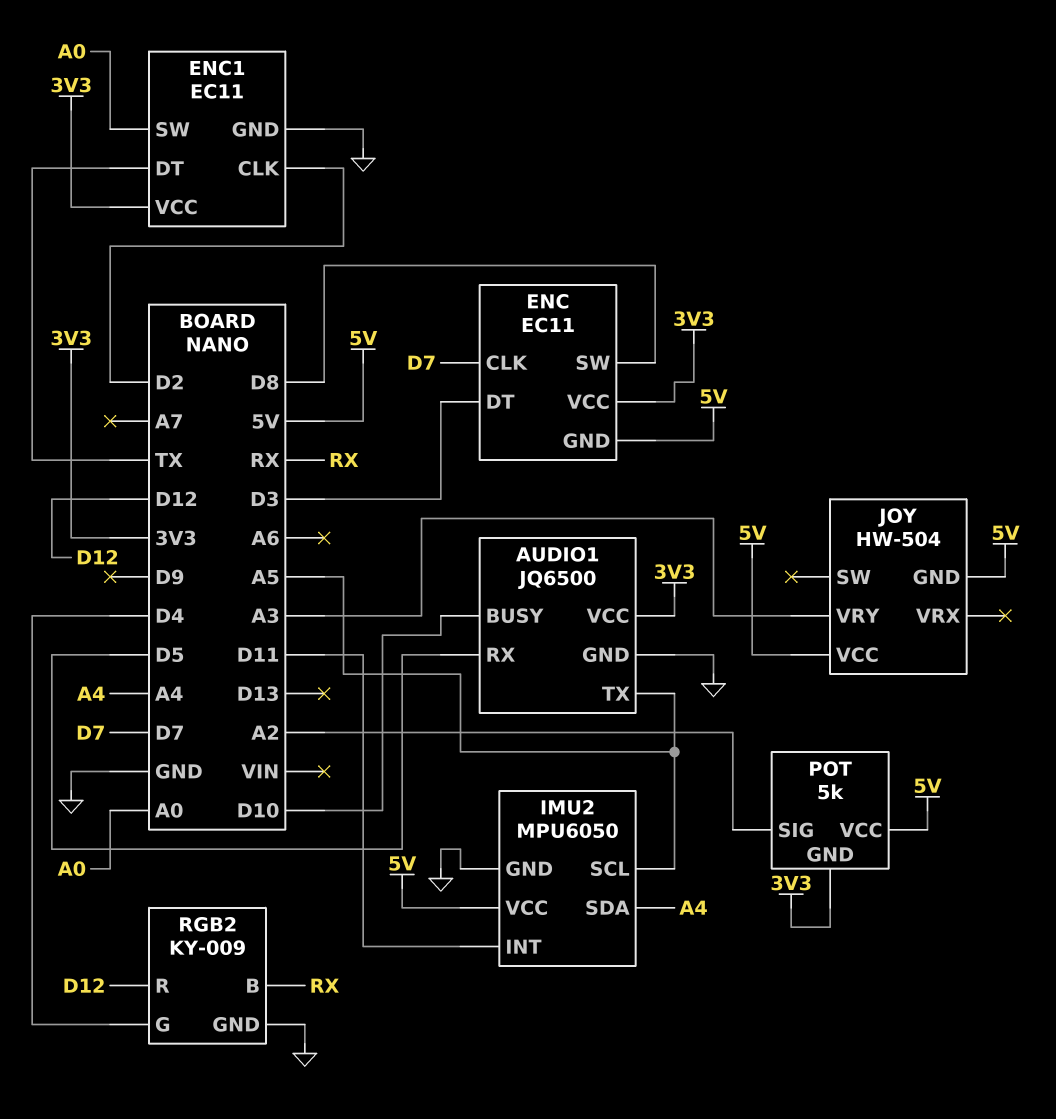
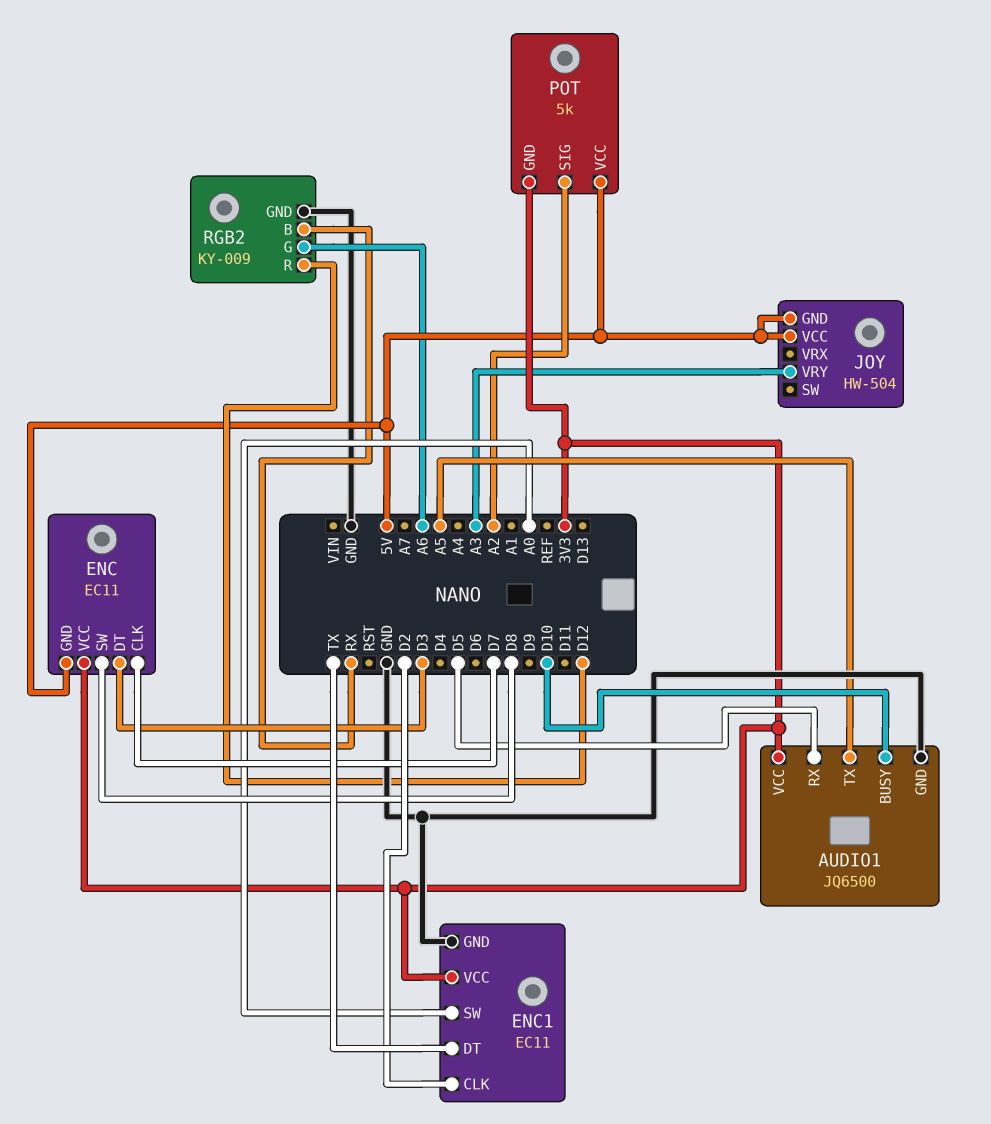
IMU2: MPU6050 -> none
IMU2 pin GND: GND -> none
IMU2 pin INT: D11 -> none
IMU2 pin SCL: A5 -> none
IMU2 pin SDA: A4 -> none
IMU2 pin VCC: 5V -> none
RGB2 pin G: D4 -> A6

